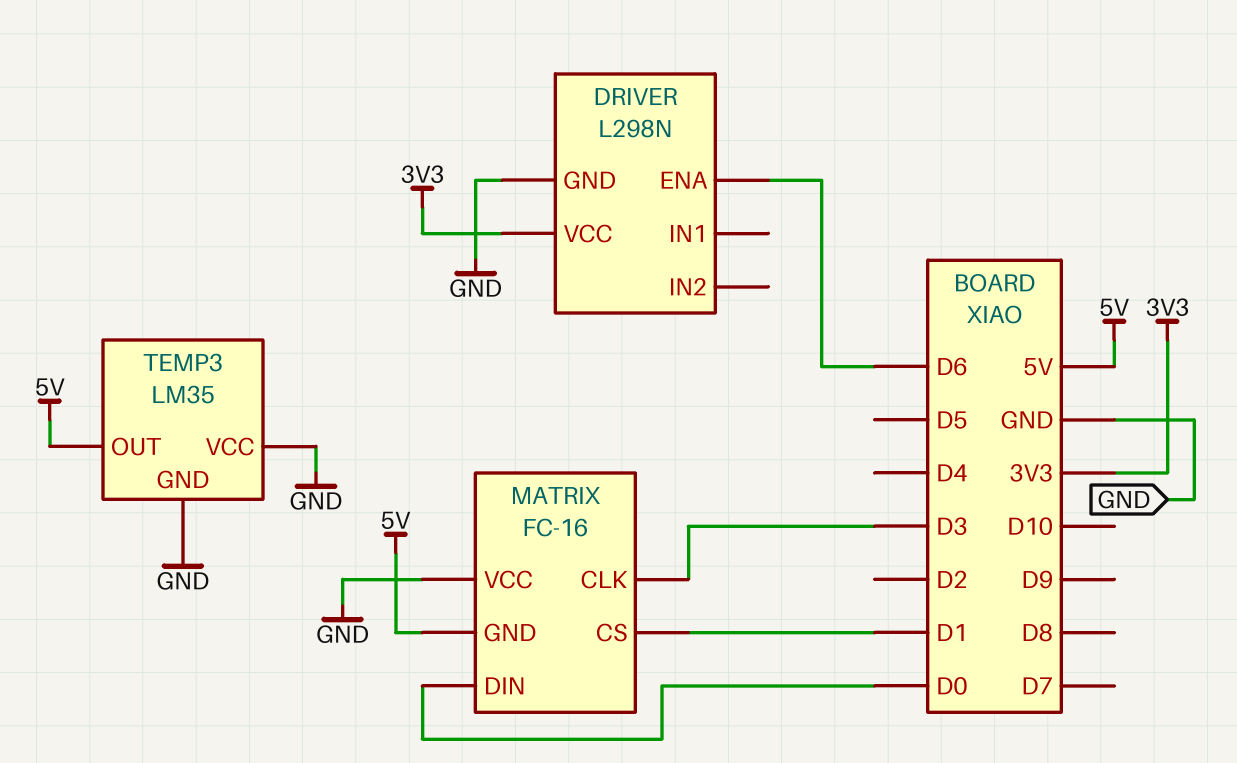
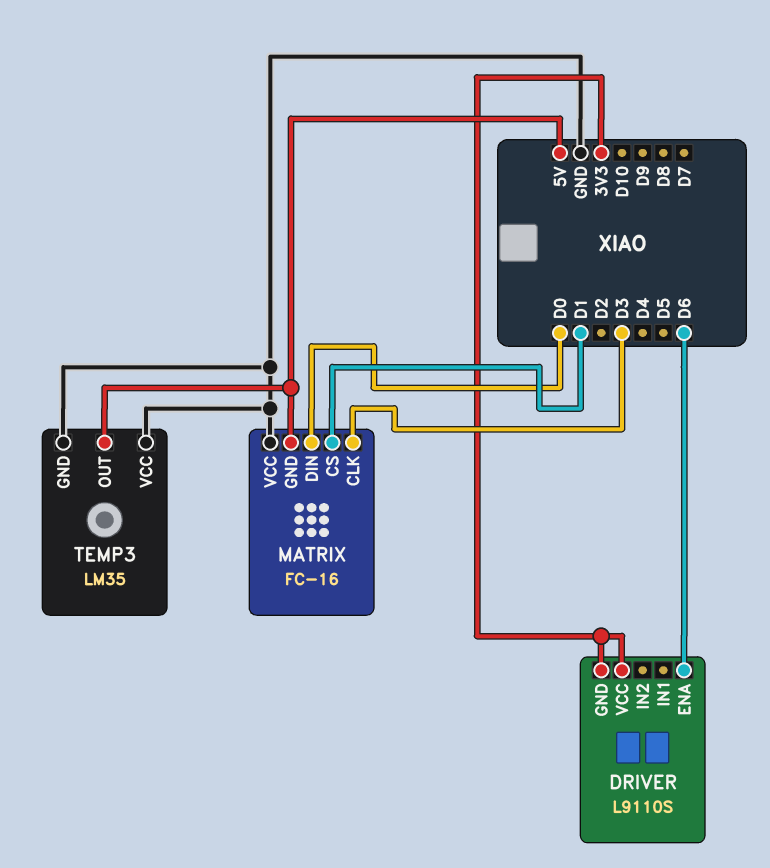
DRIVER: L298N -> L9110S
DRIVER pin GND: GND -> 3V3

